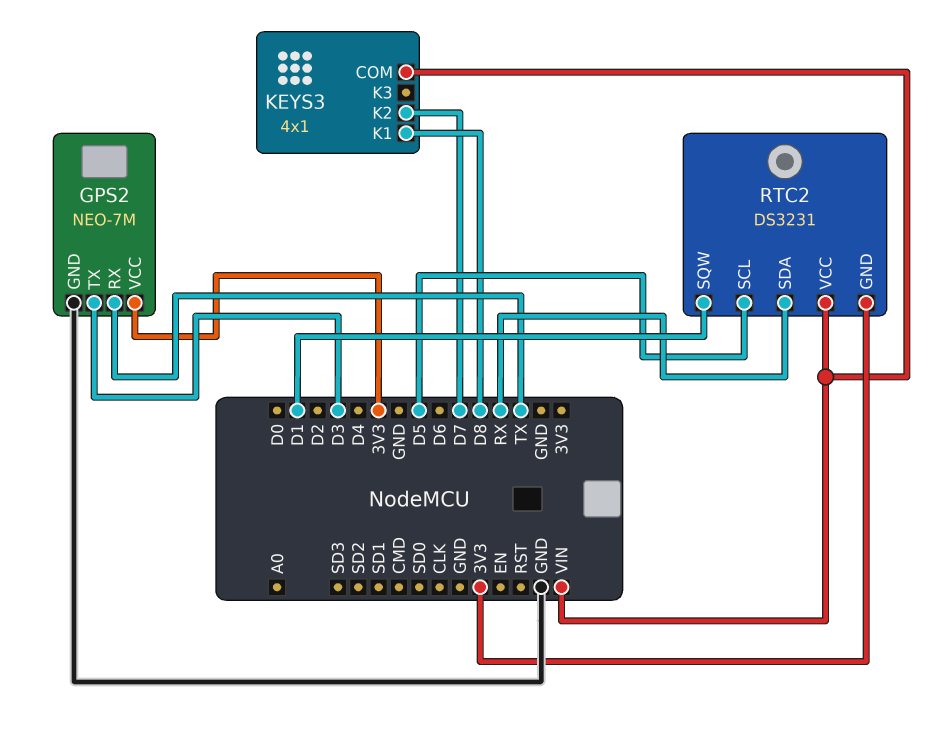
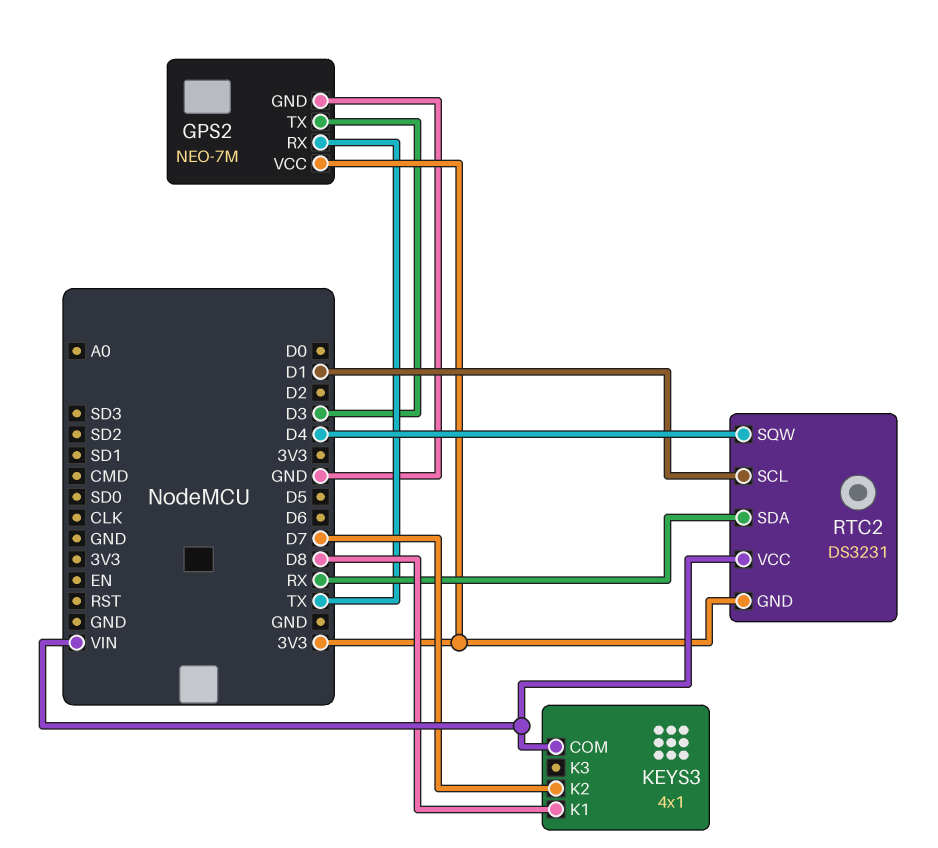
RTC2 pin SCL: D5 -> D1
RTC2 pin SQW: D1 -> D4

